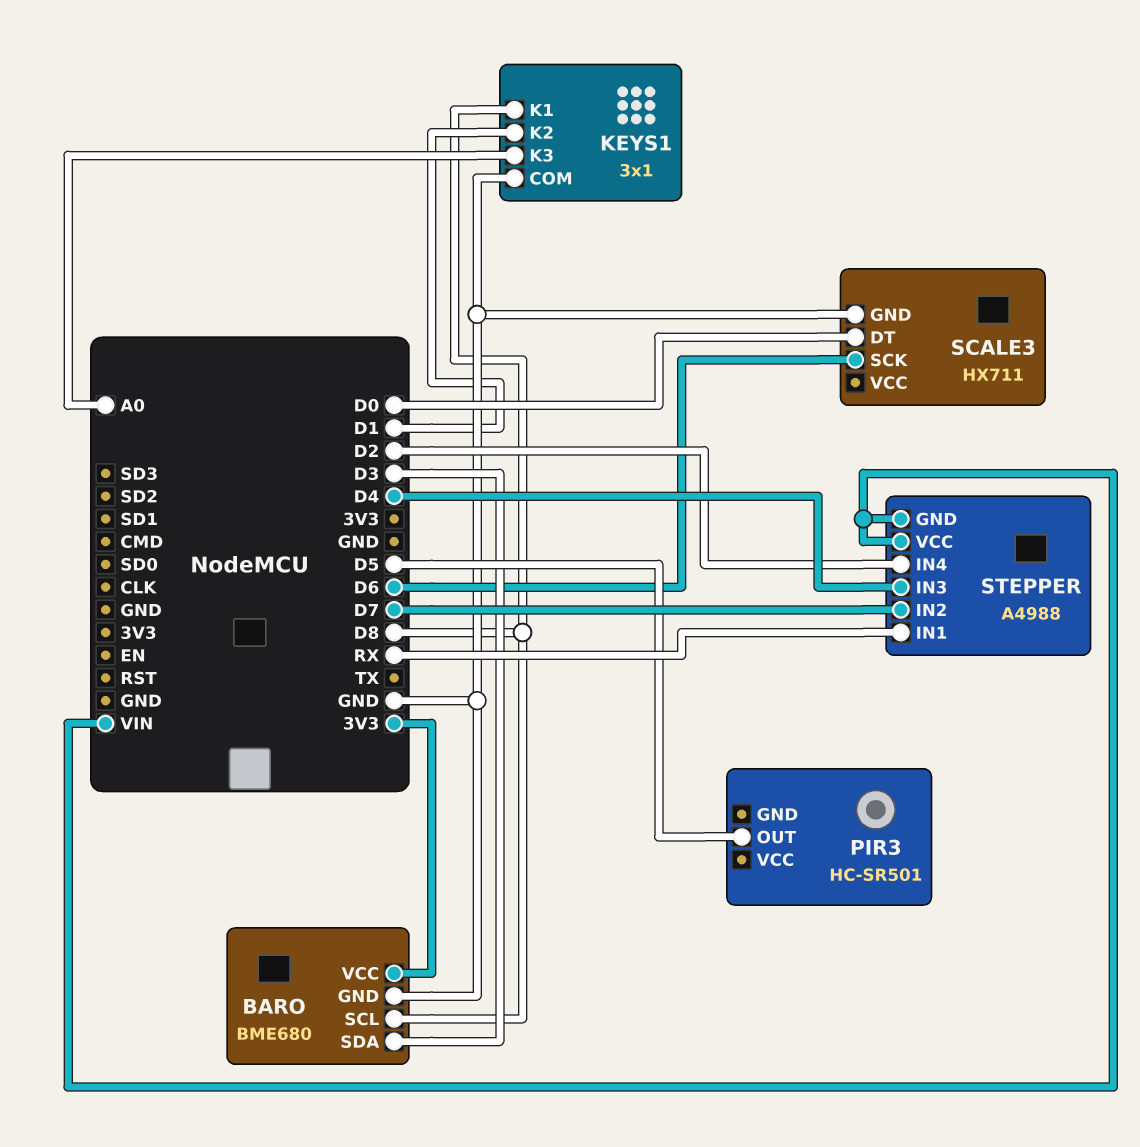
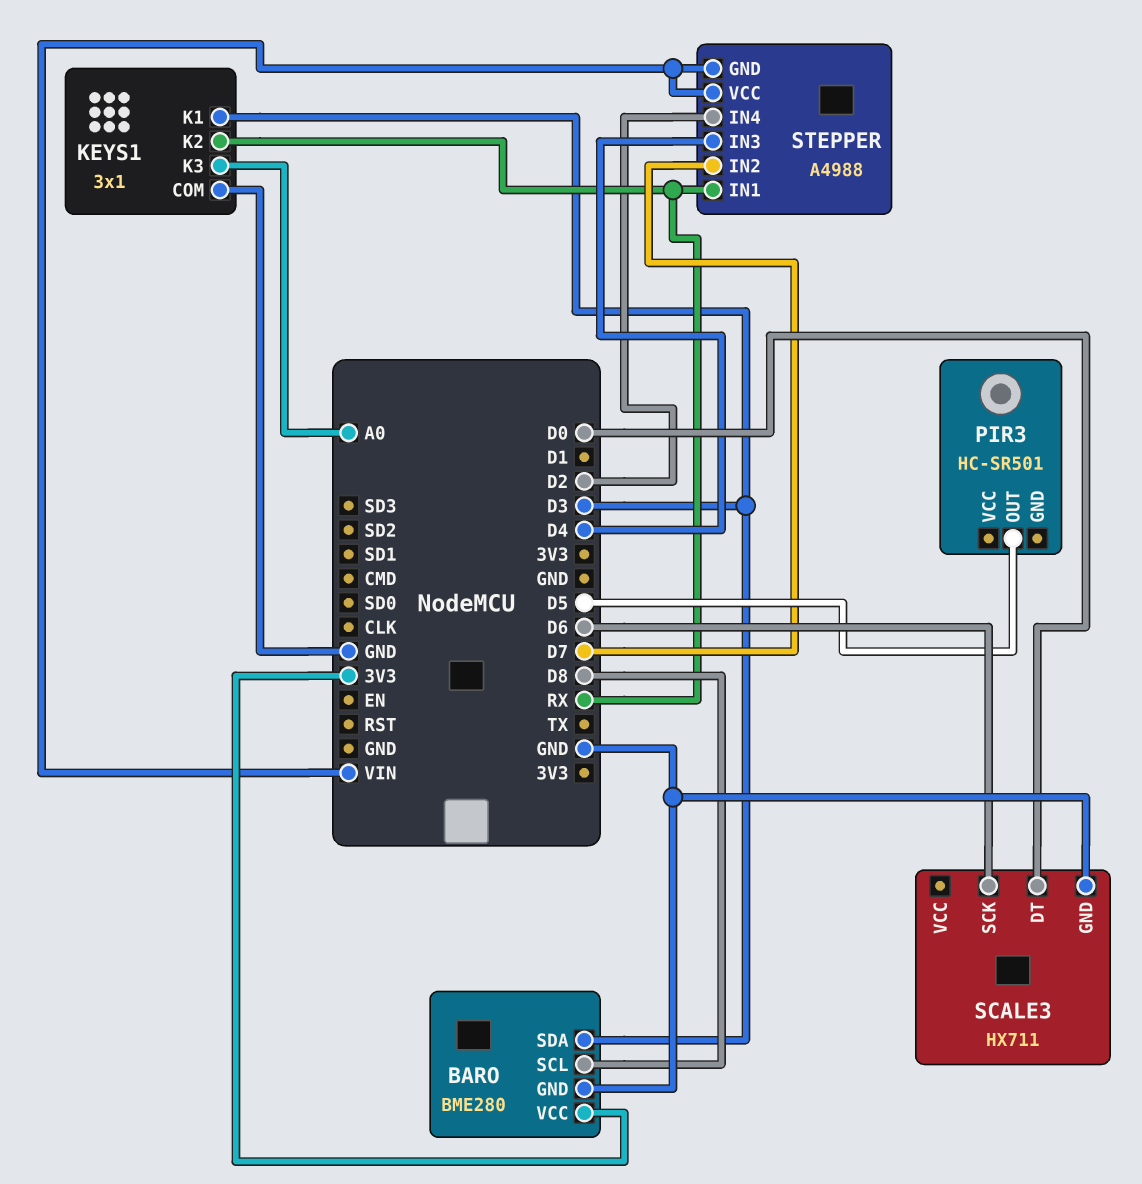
BARO: BME680 -> BME280
KEYS1 pin K1: D8 -> D3
KEYS1 pin K2: D1 -> RX

